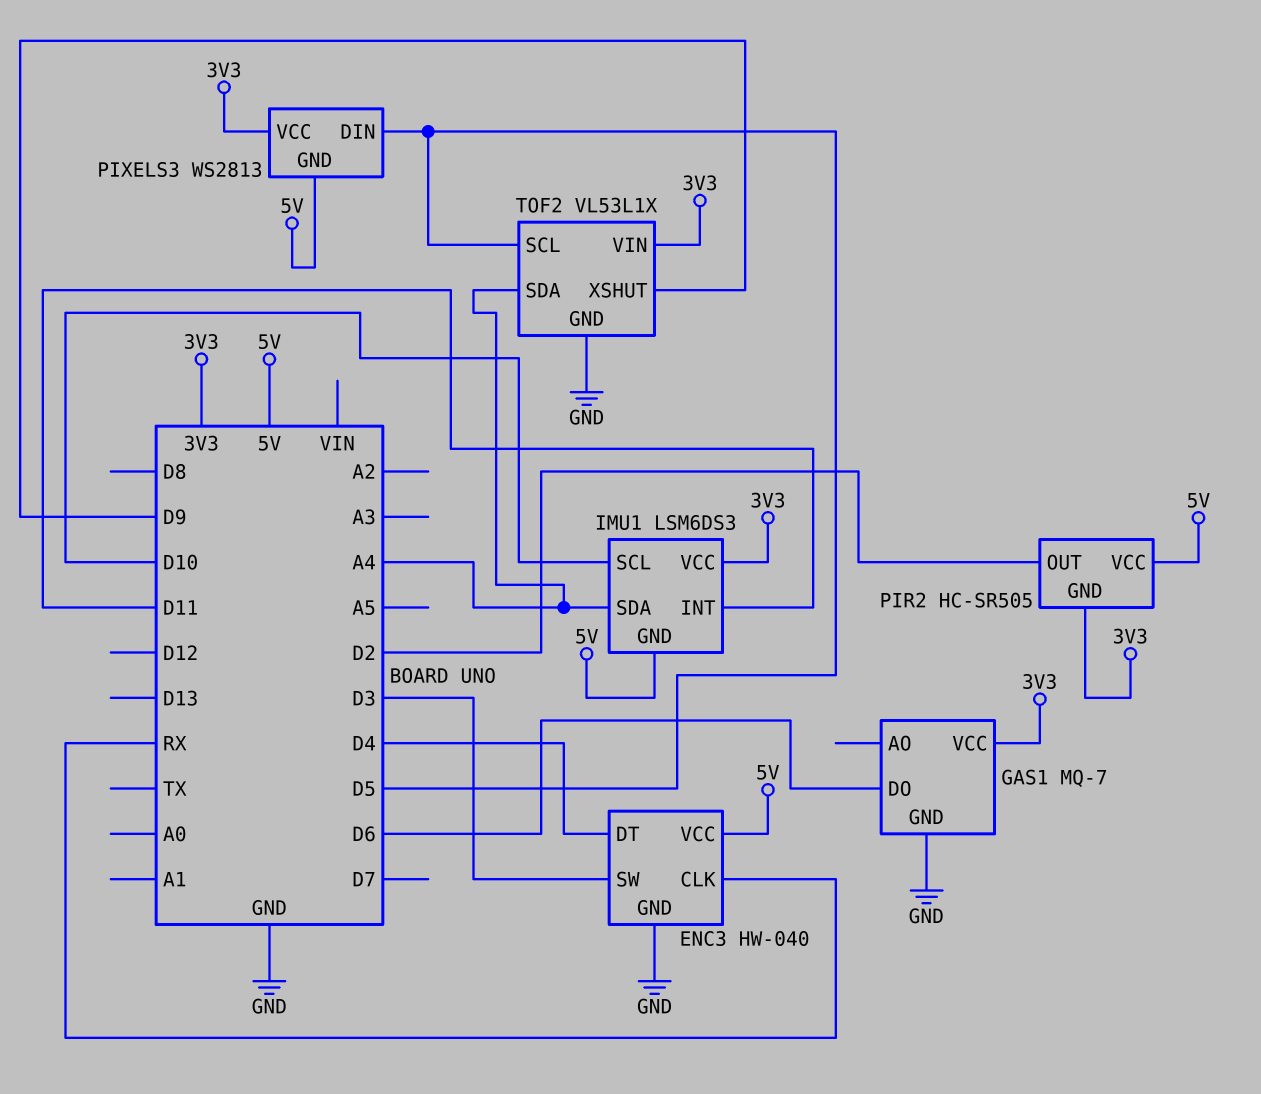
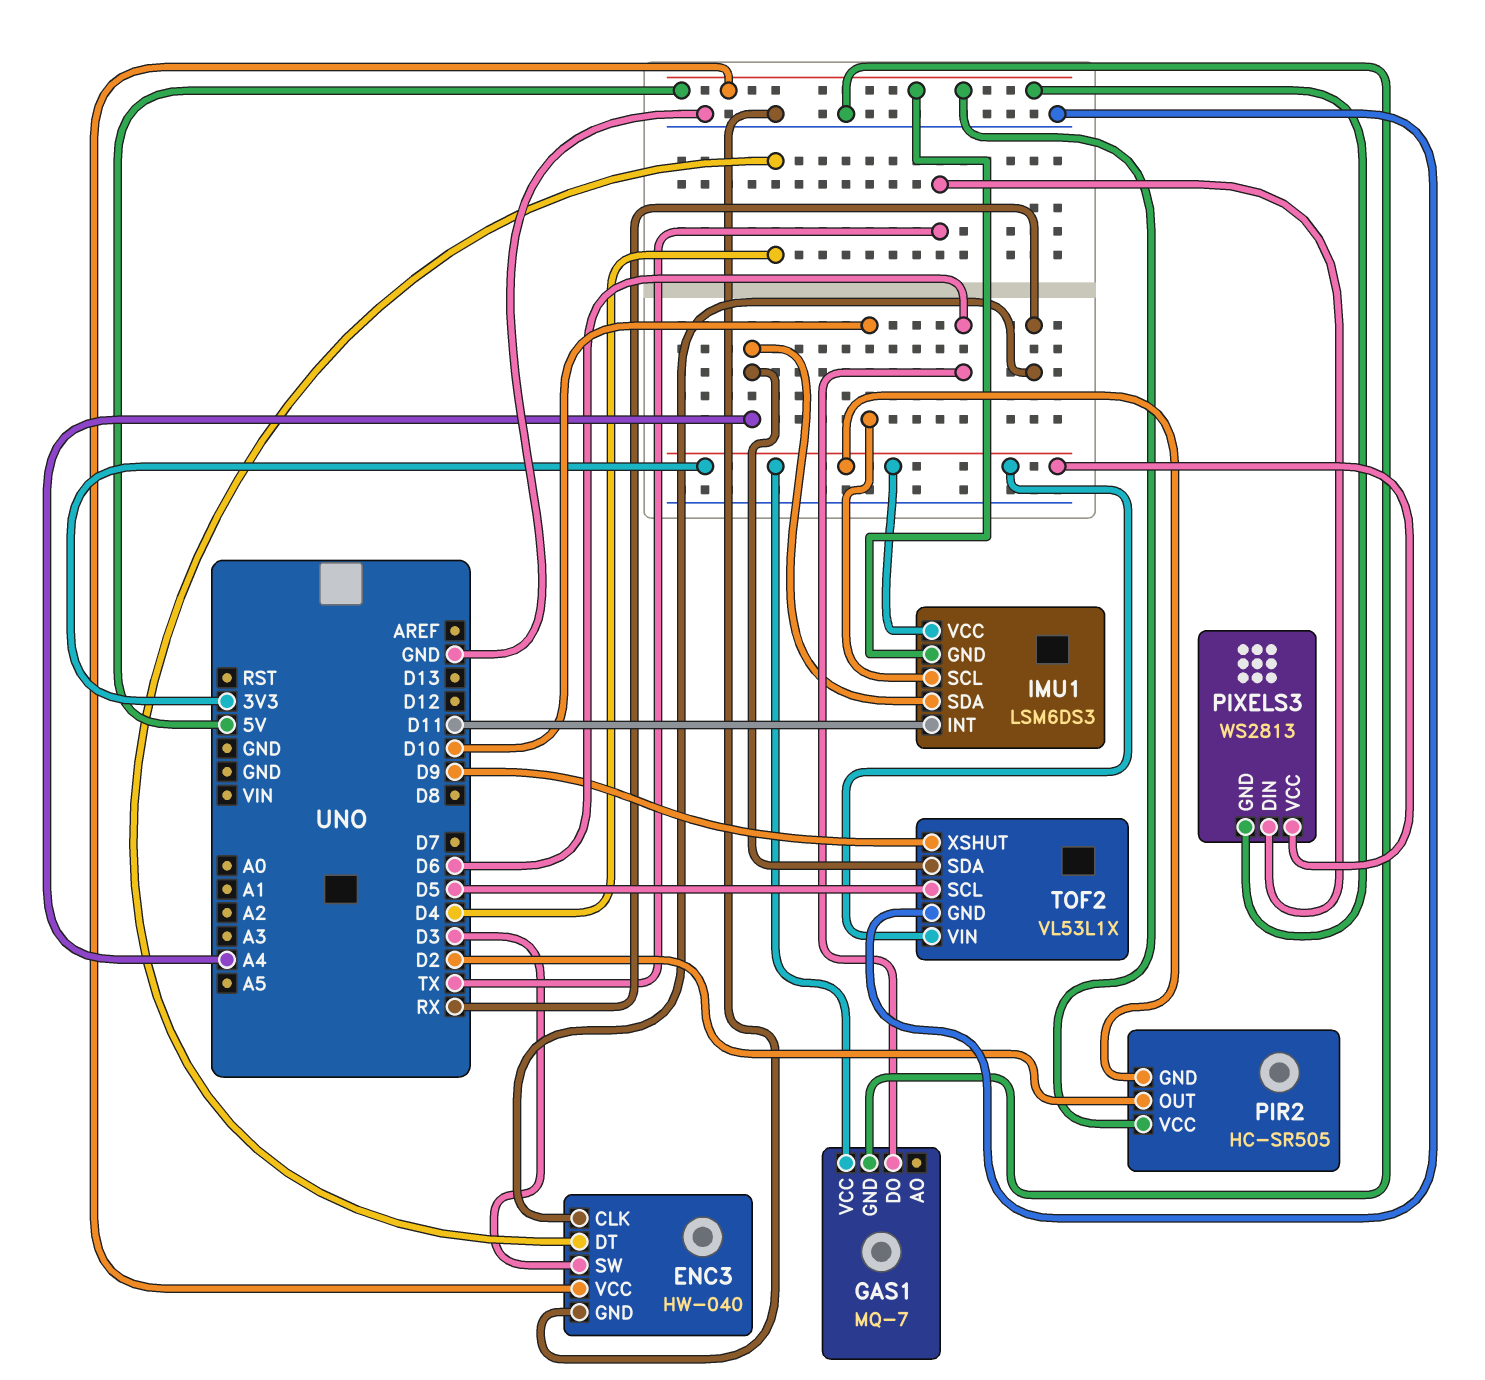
PIXELS3 pin DIN: D5 -> TX

